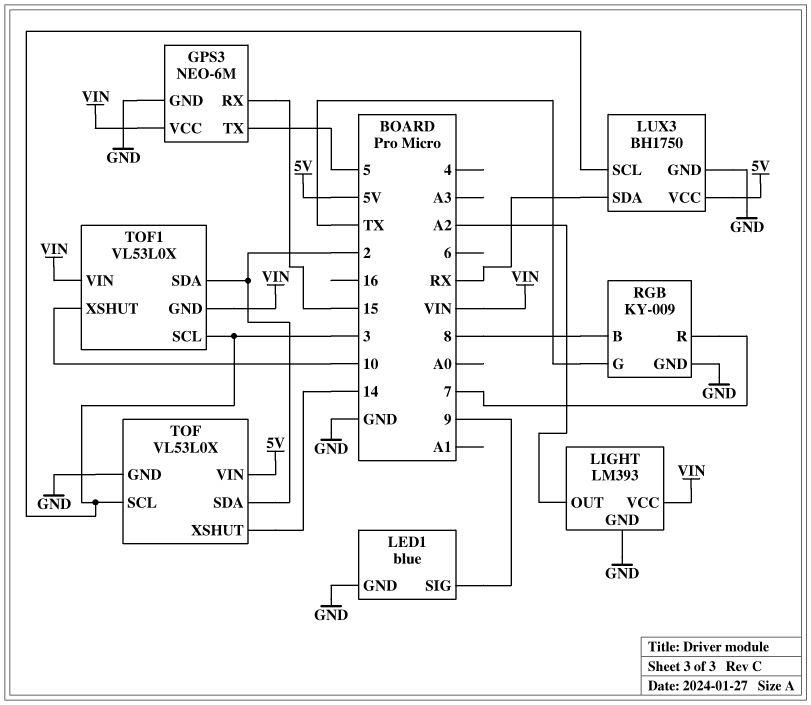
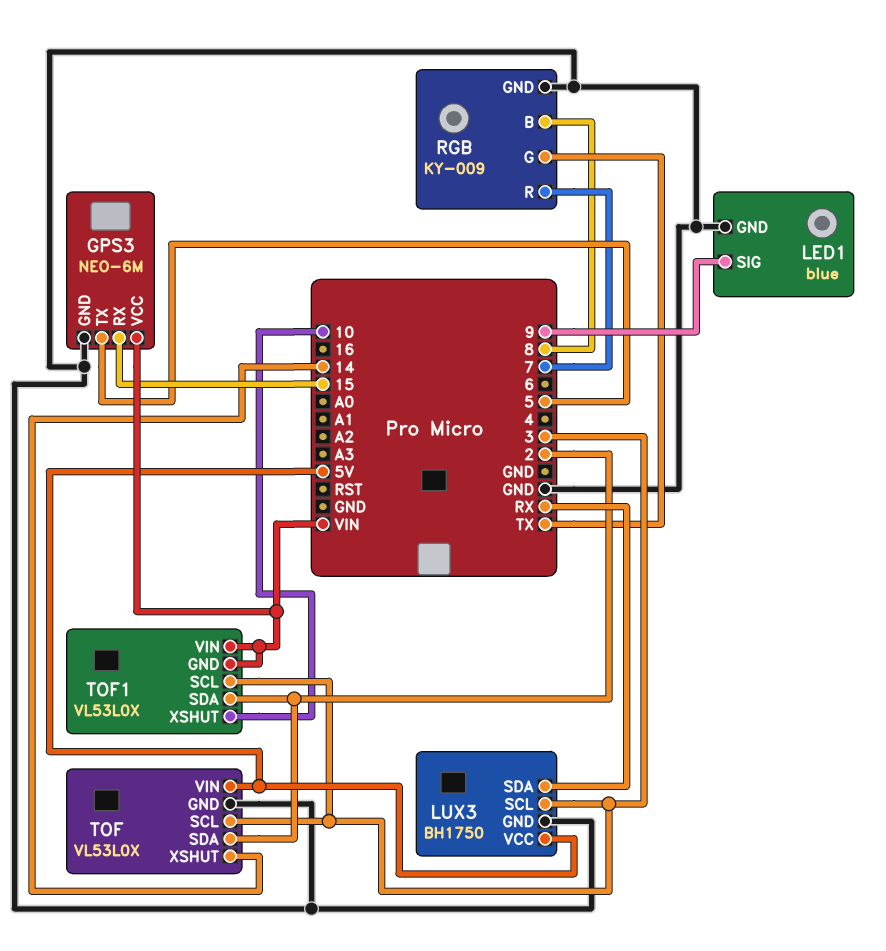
LIGHT: LM393 -> none
LIGHT pin GND: GND -> none
LIGHT pin OUT: A2 -> none
LIGHT pin VCC: VIN -> none

